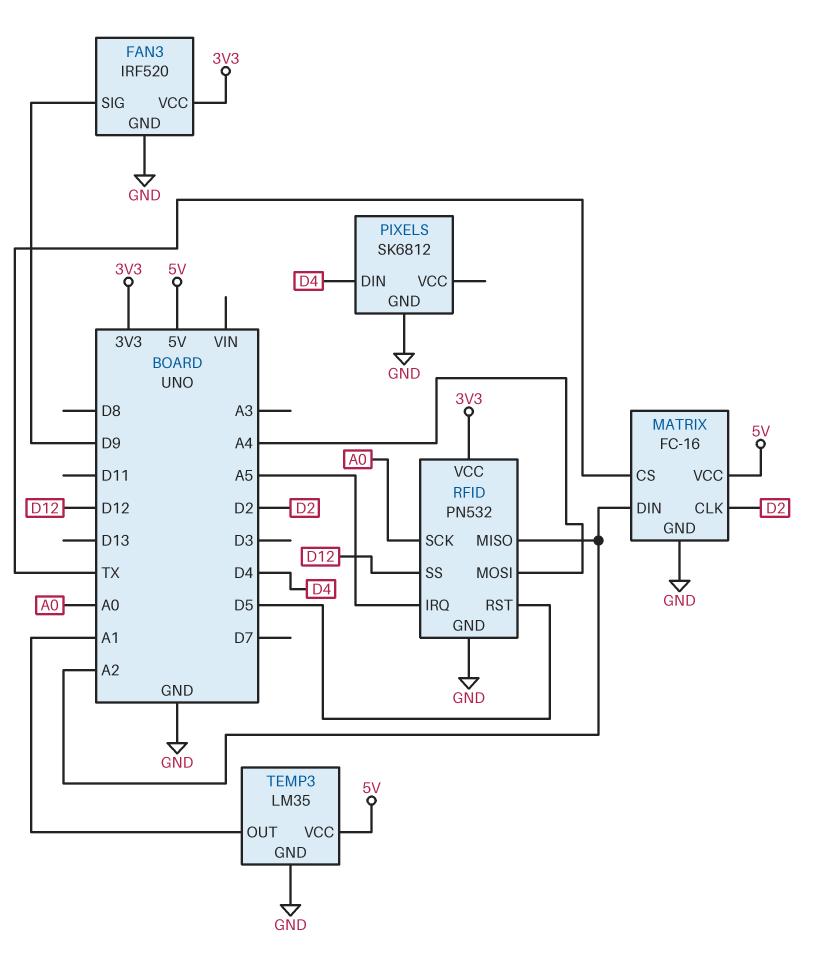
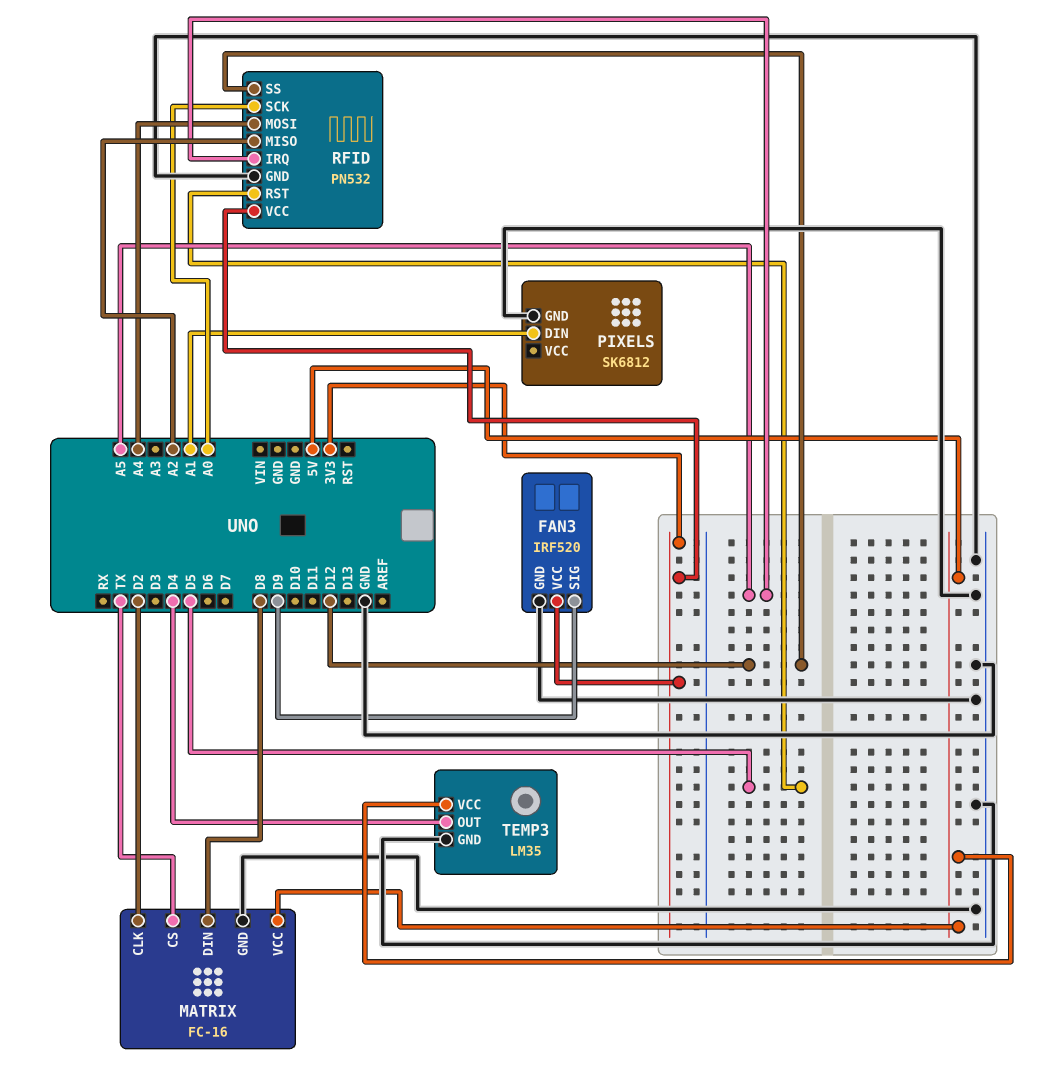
MATRIX pin DIN: A2 -> D8
PIXELS pin DIN: D4 -> A1
TEMP3 pin OUT: A1 -> D4

